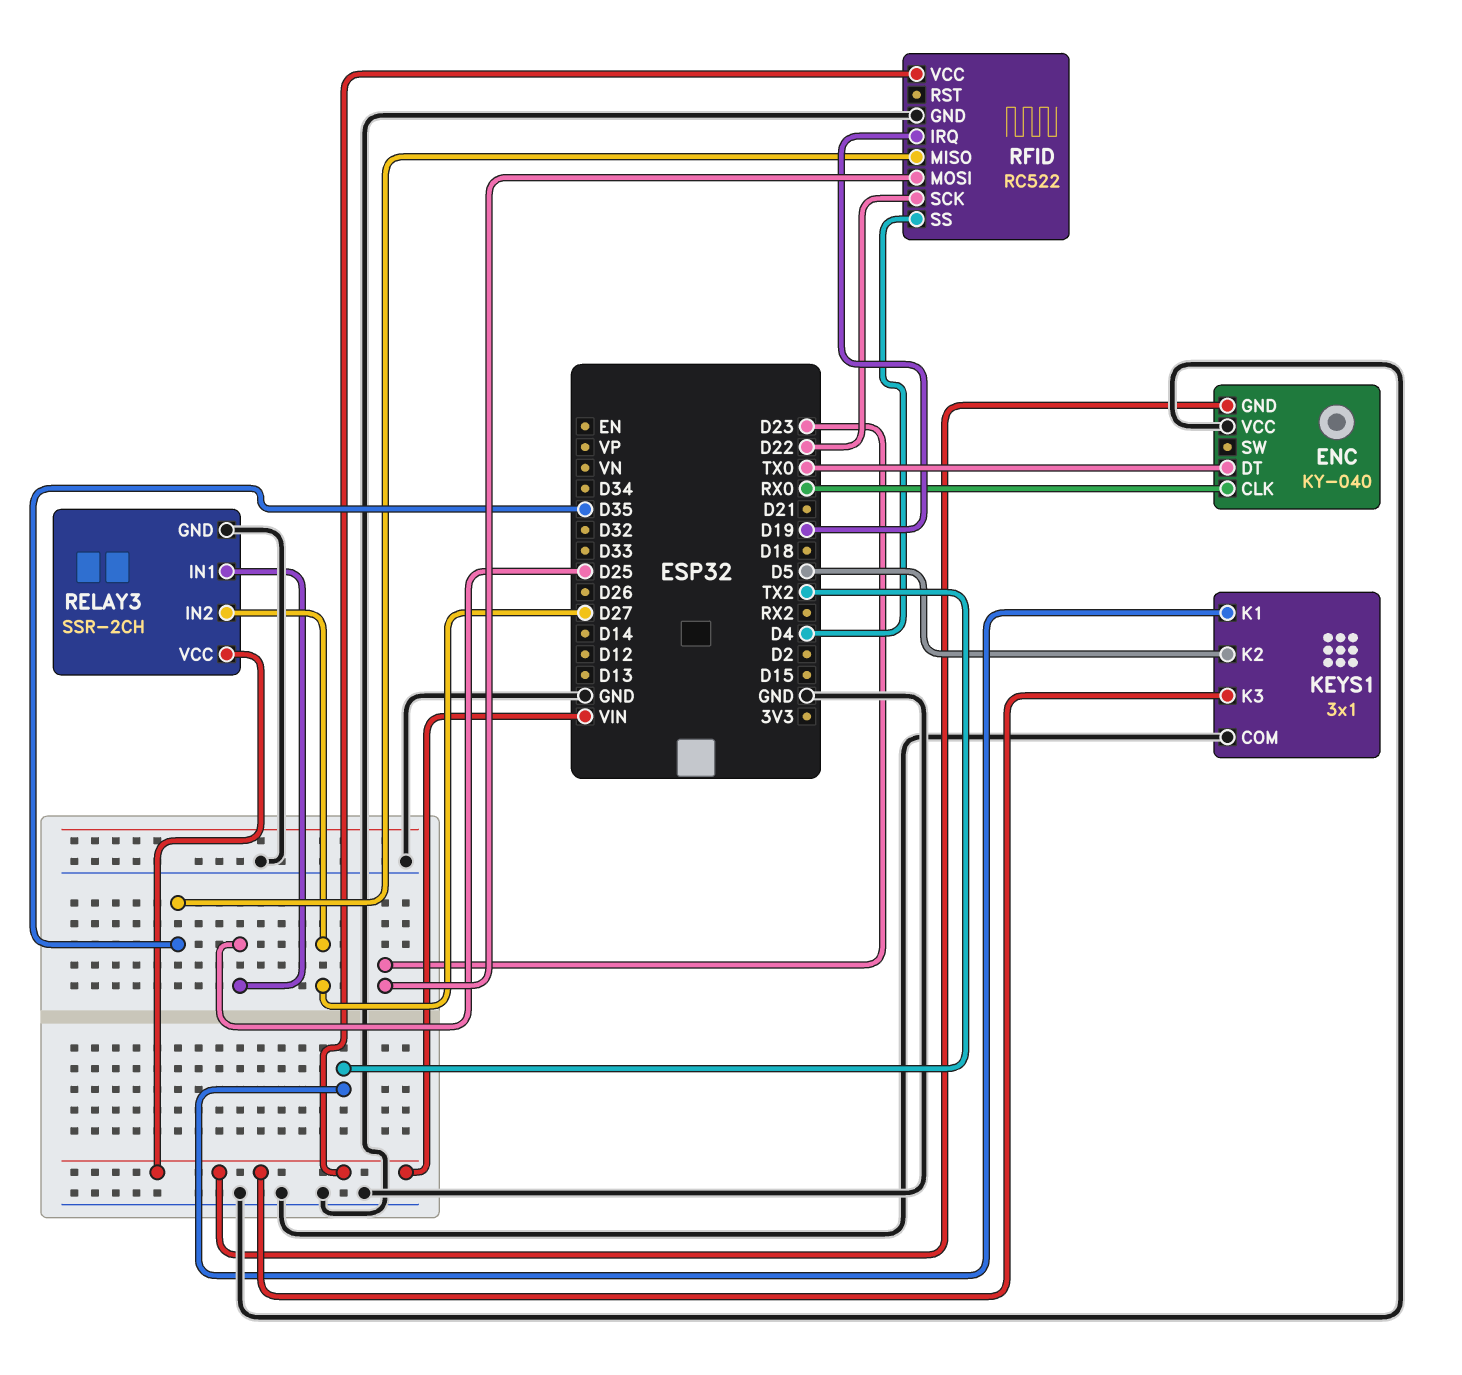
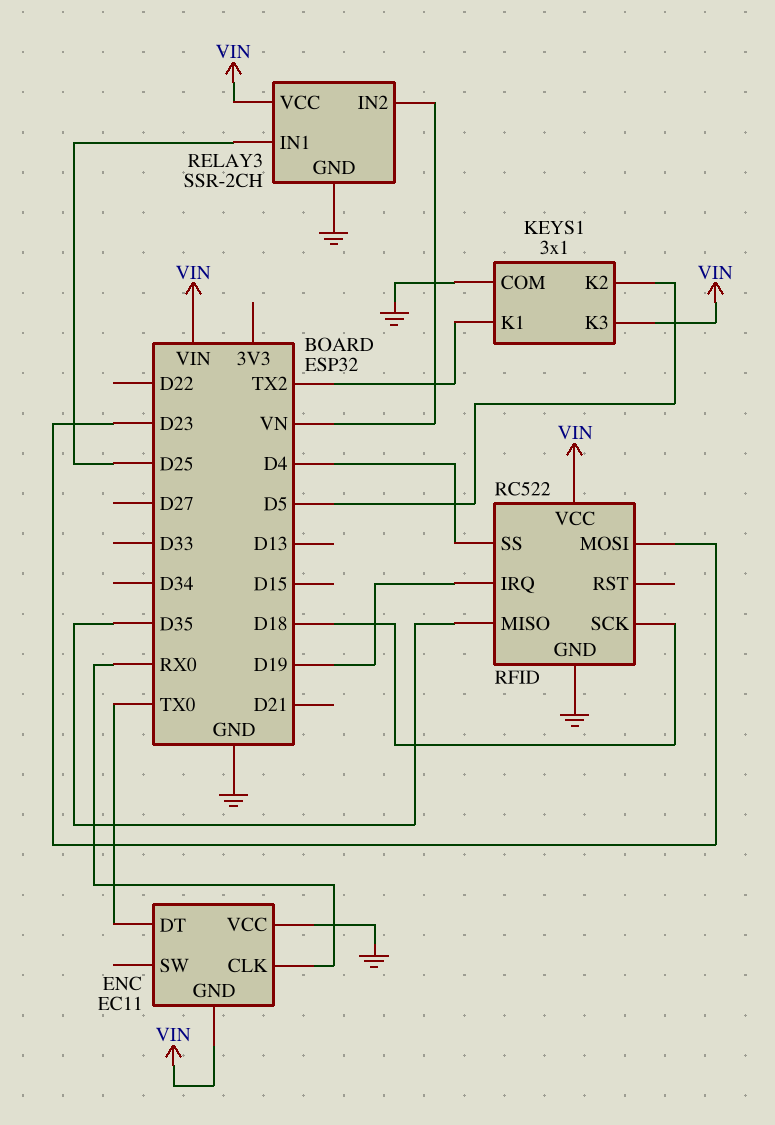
ENC: KY-040 -> EC11
RELAY3 pin IN2: D27 -> VN
RFID pin SCK: D22 -> D18

